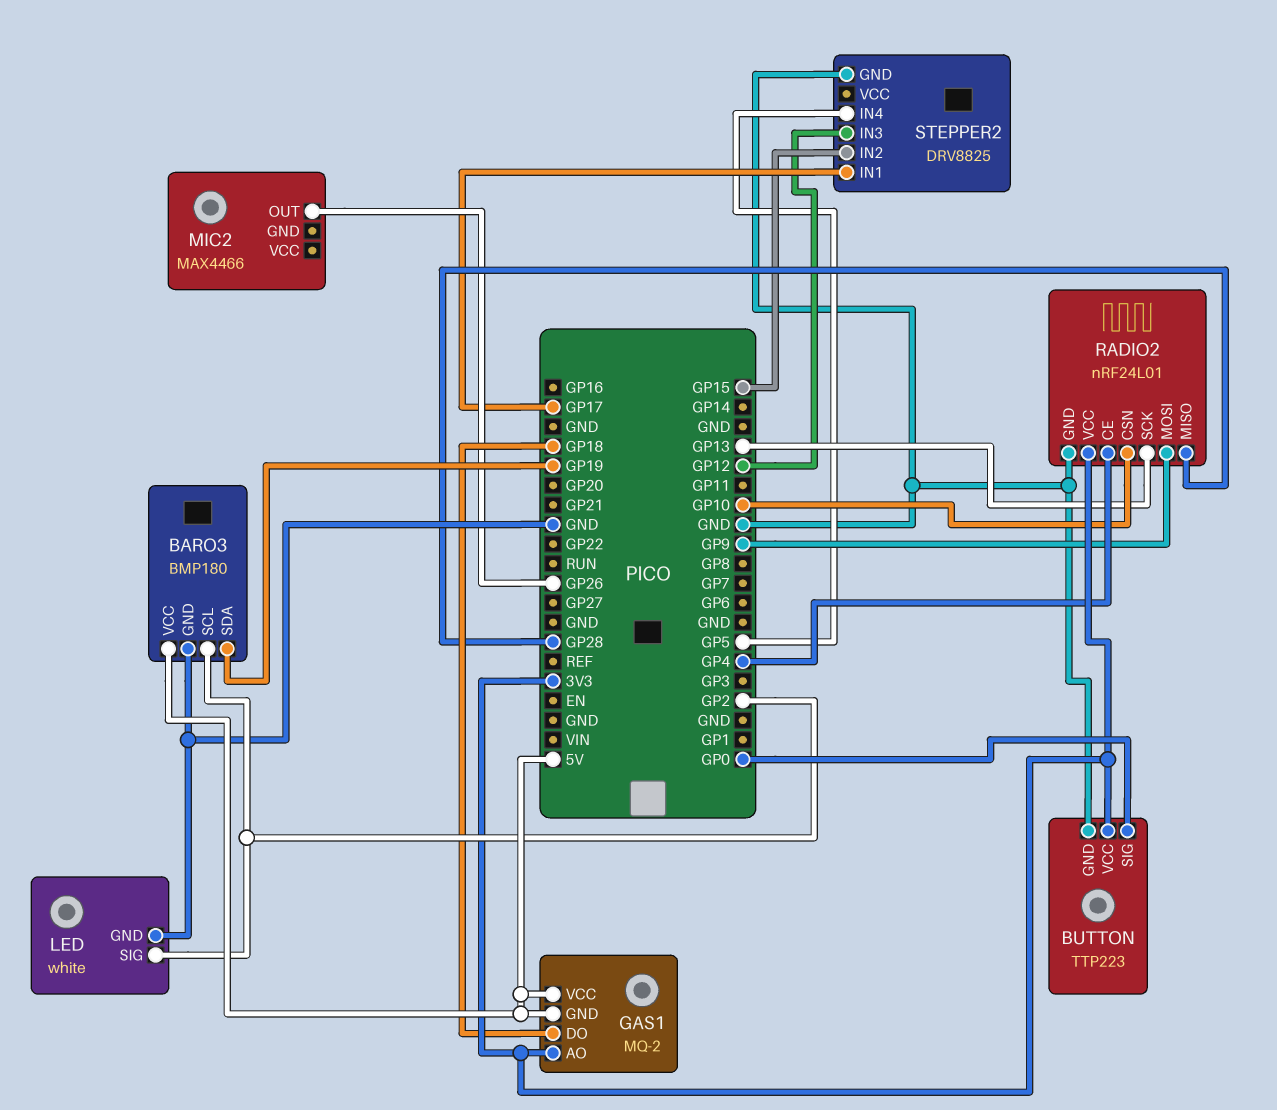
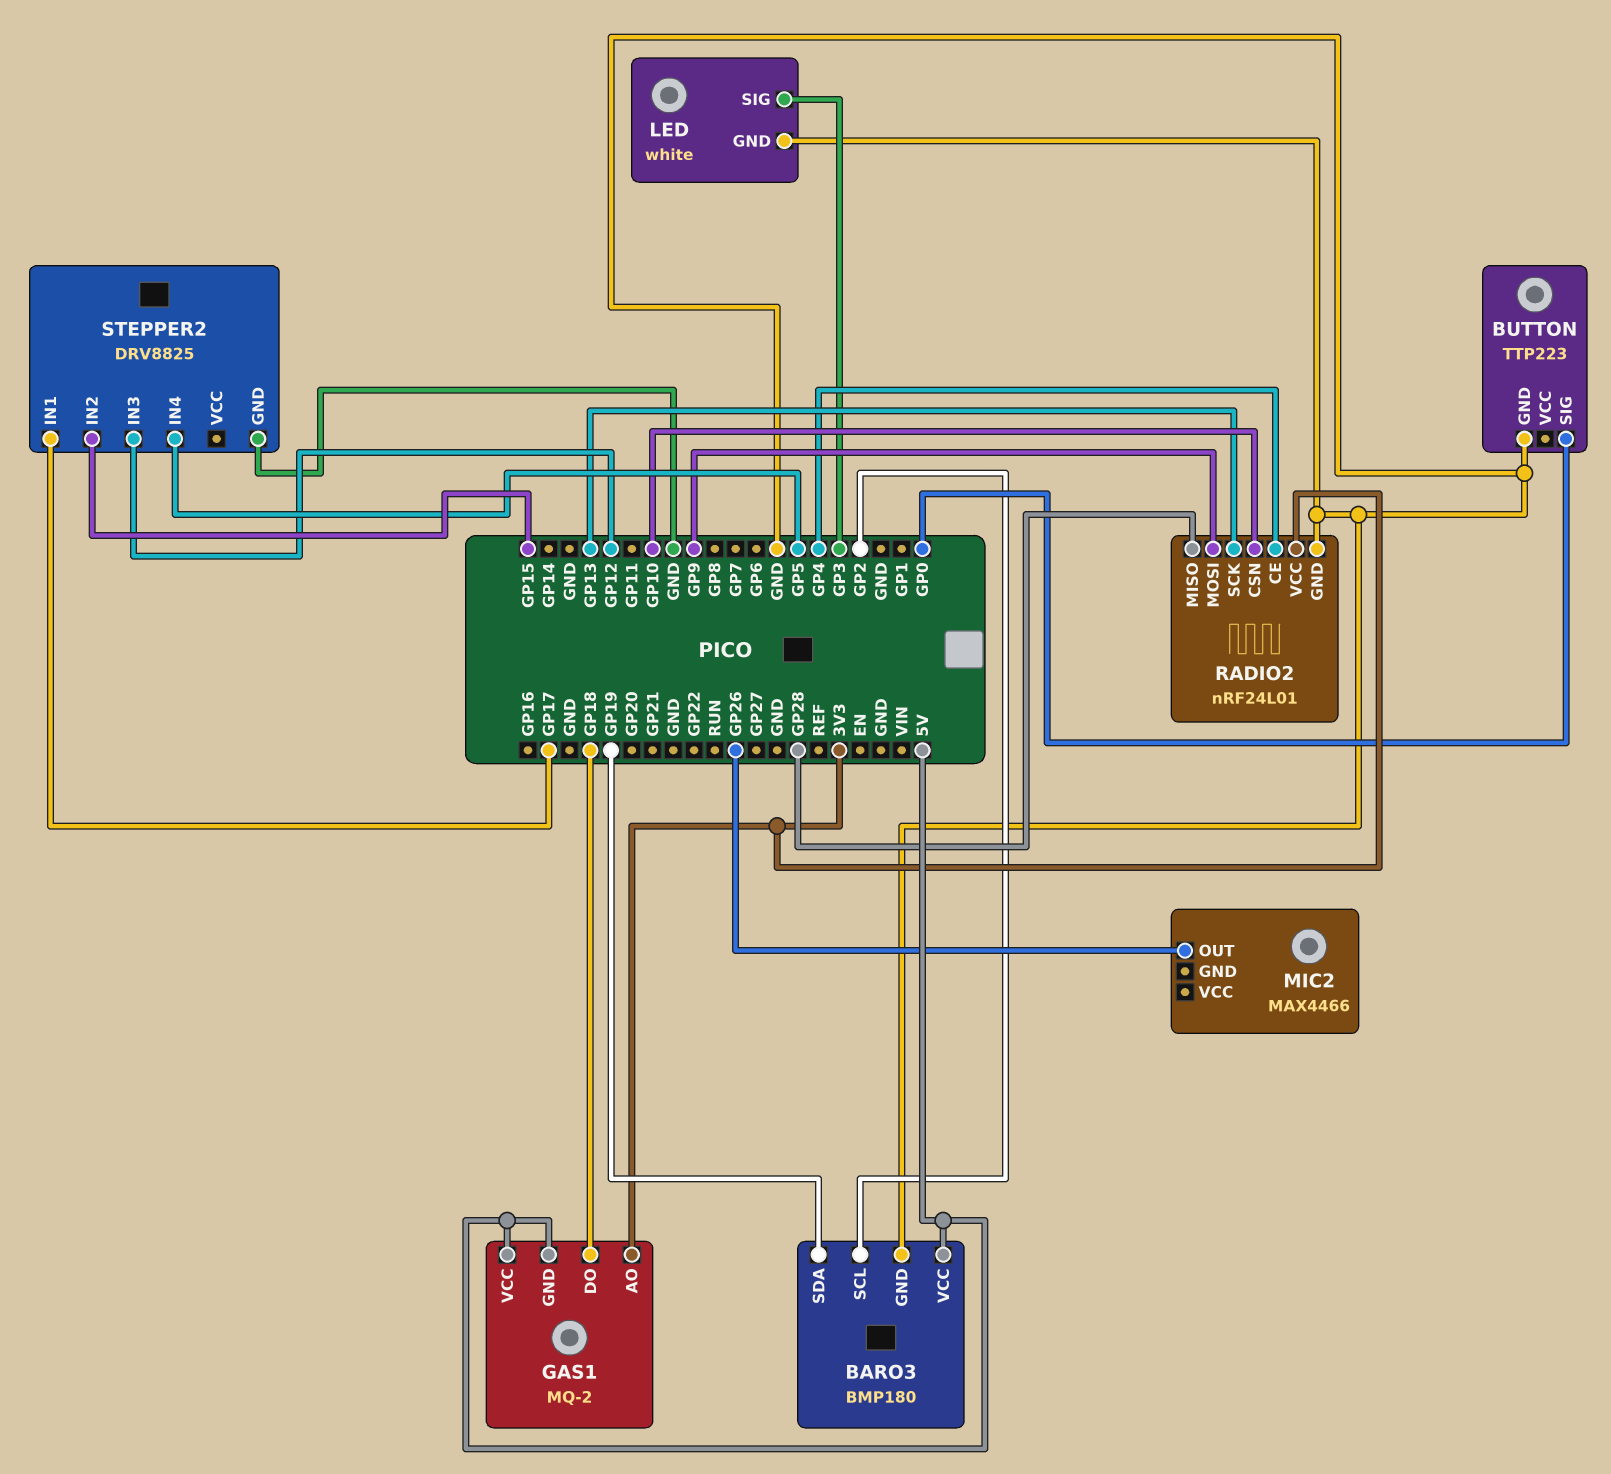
BUTTON pin VCC: 3V3 -> none
LED pin SIG: GP2 -> GP3

